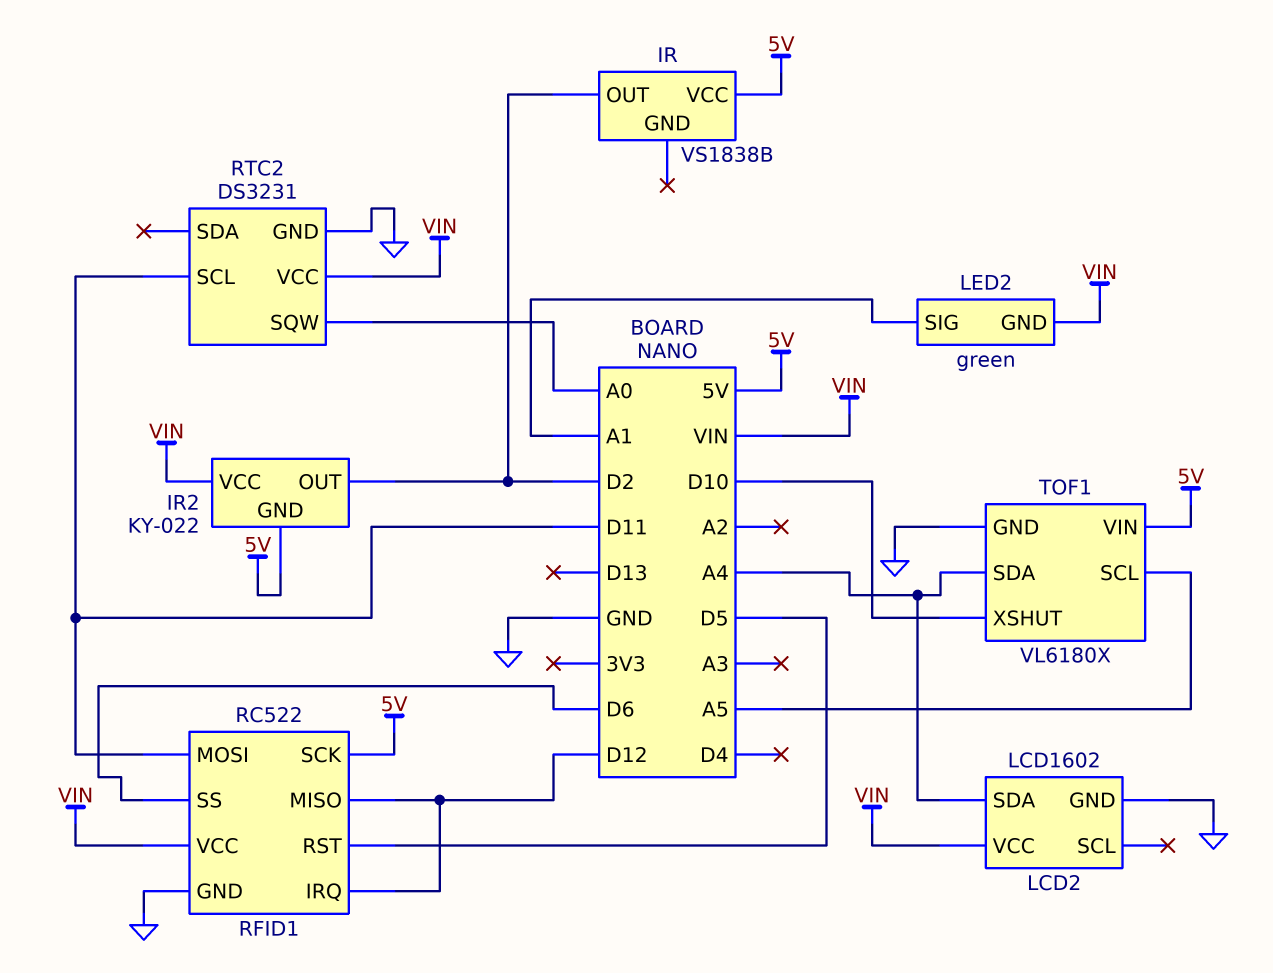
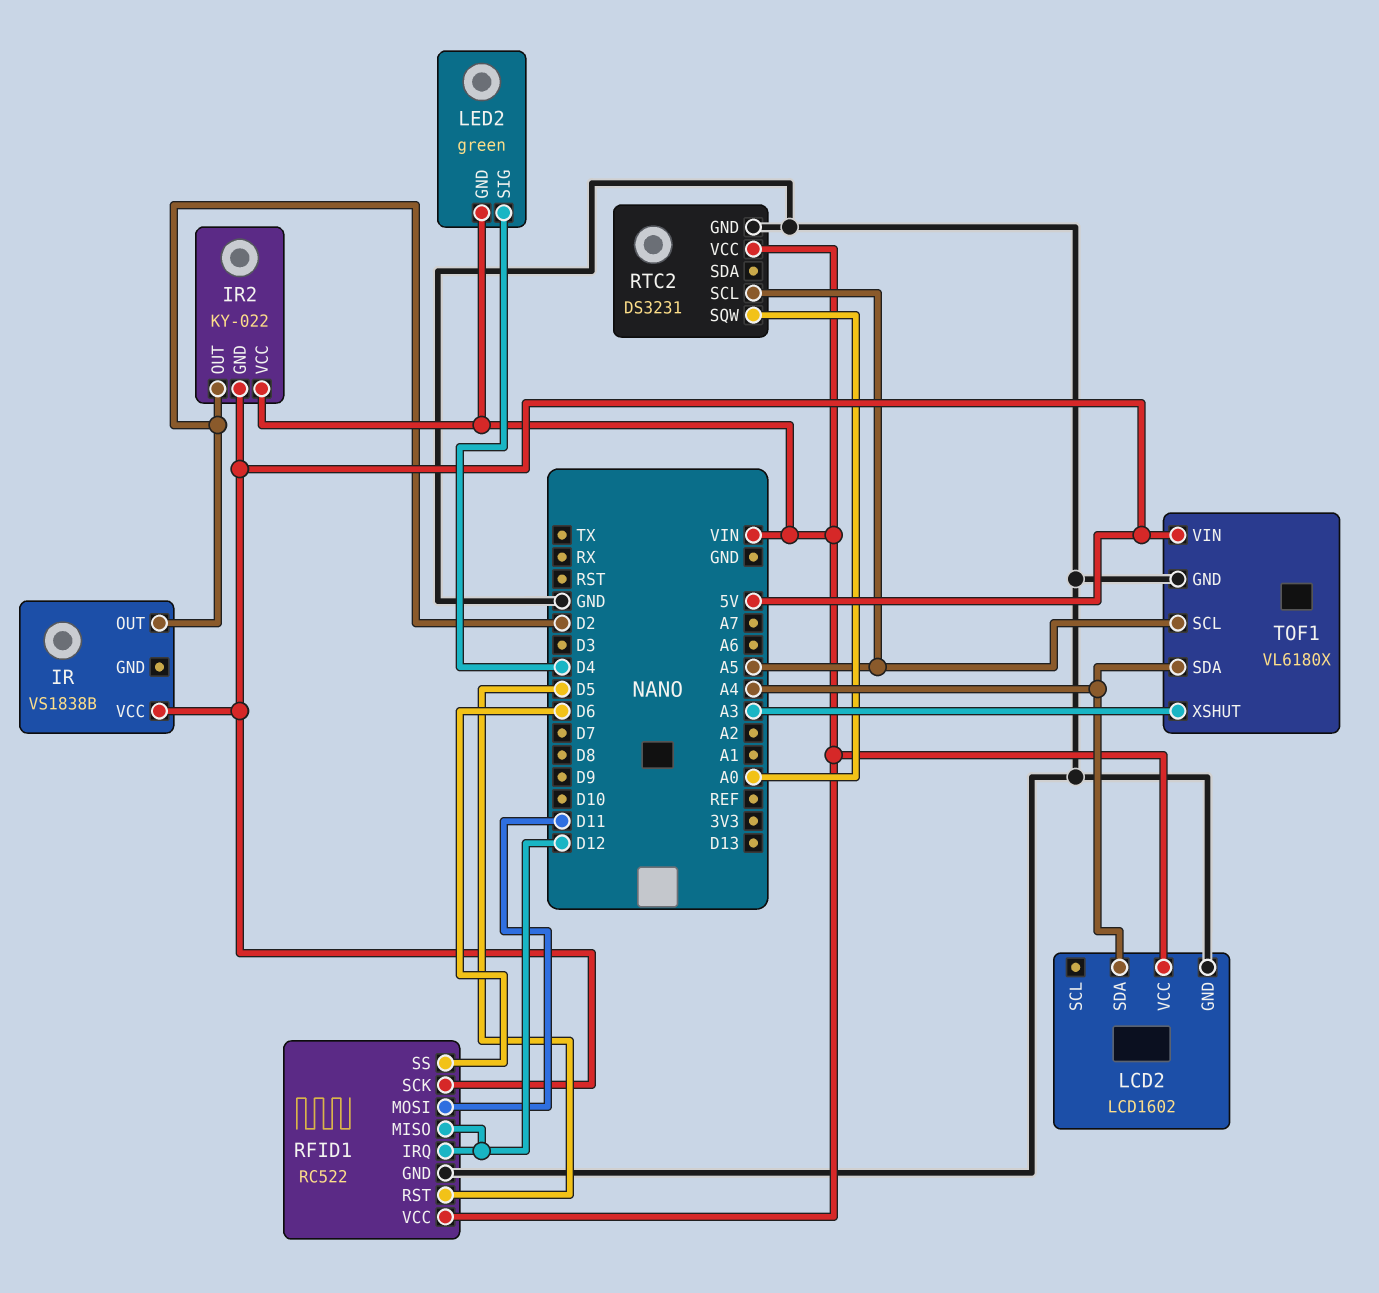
LED2 pin SIG: A1 -> D4
RTC2 pin SCL: D11 -> A5
TOF1 pin XSHUT: D10 -> A3

